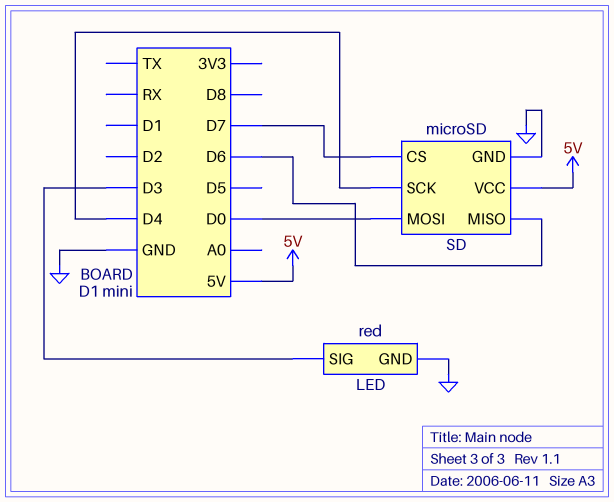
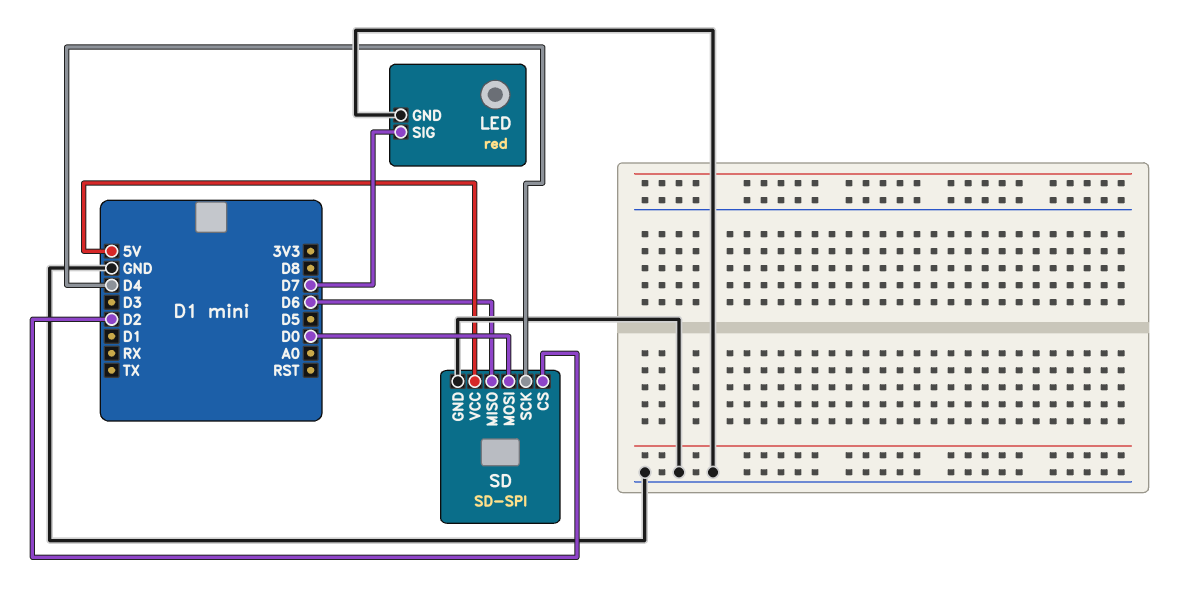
LED pin SIG: D3 -> D7
SD: microSD -> SD-SPI
SD pin CS: D7 -> D2

